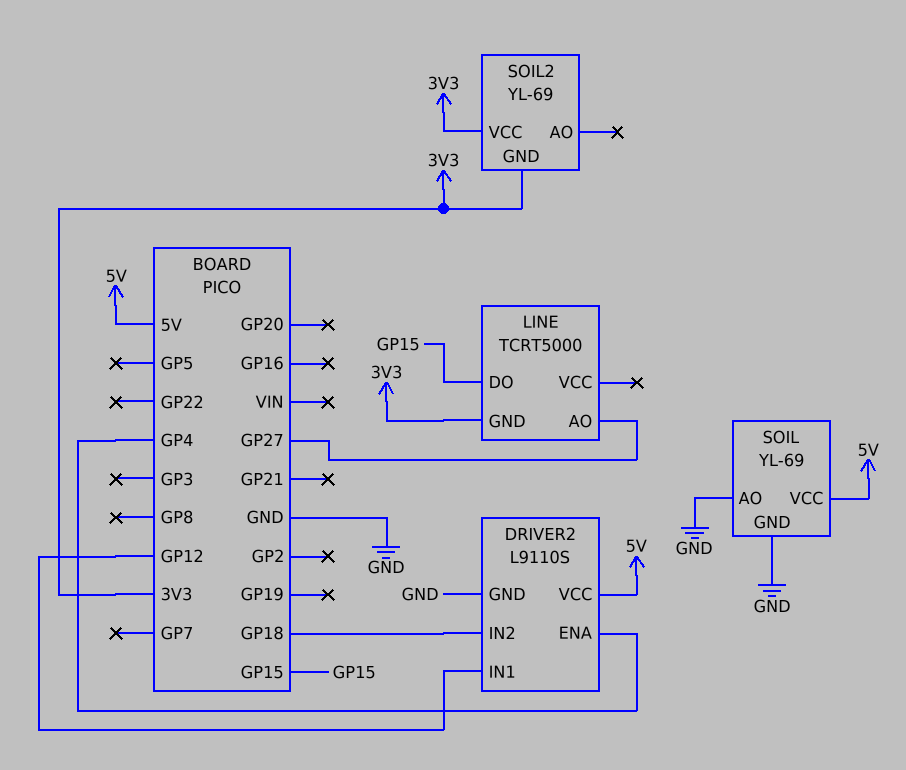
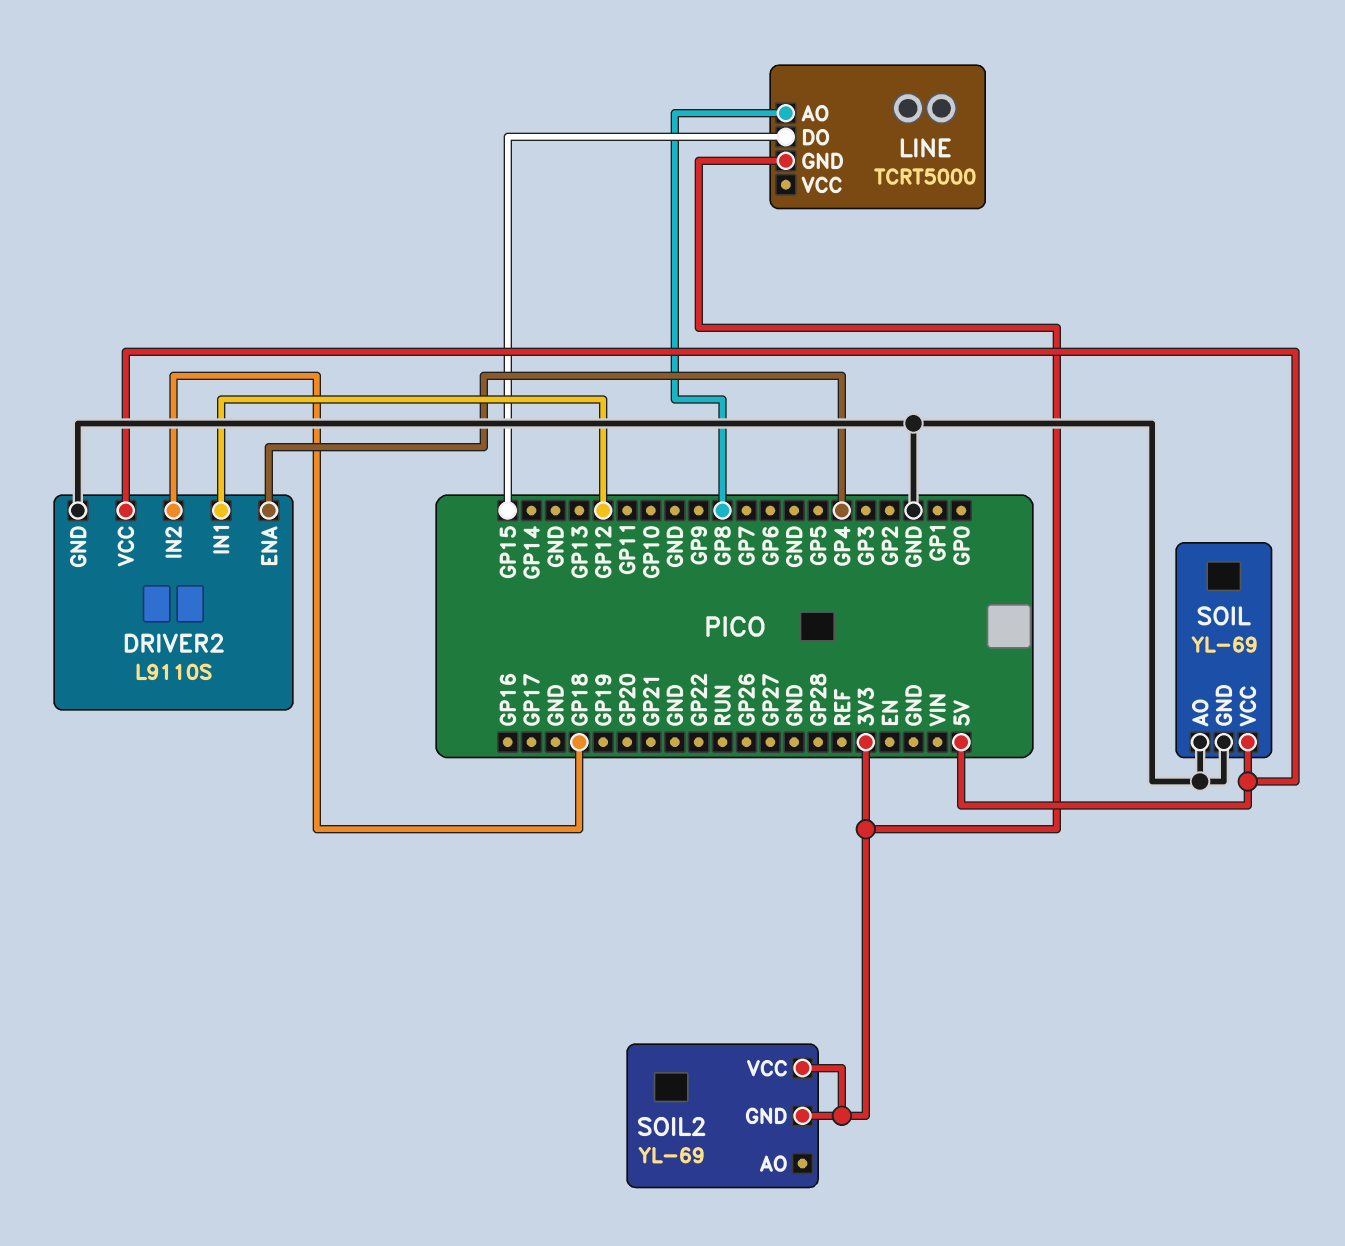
LINE pin AO: GP27 -> GP8

